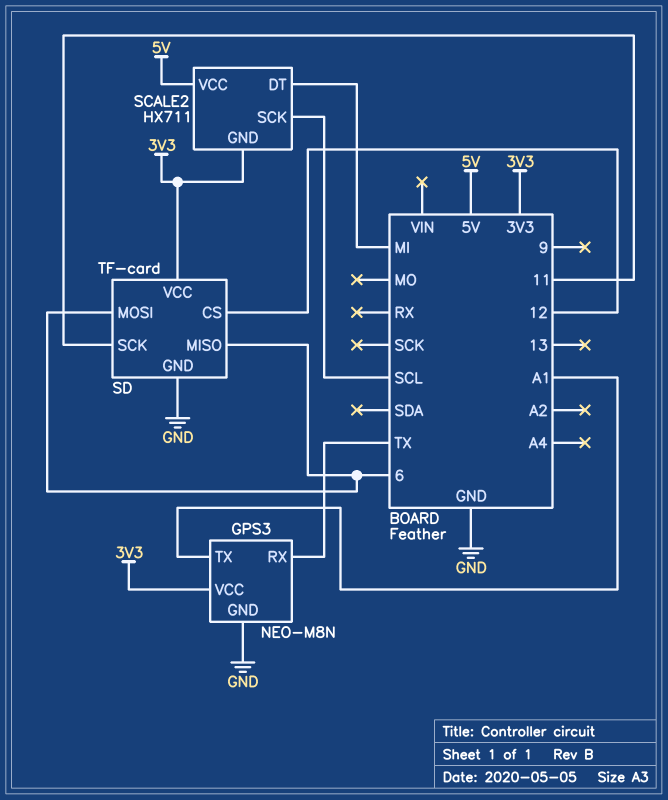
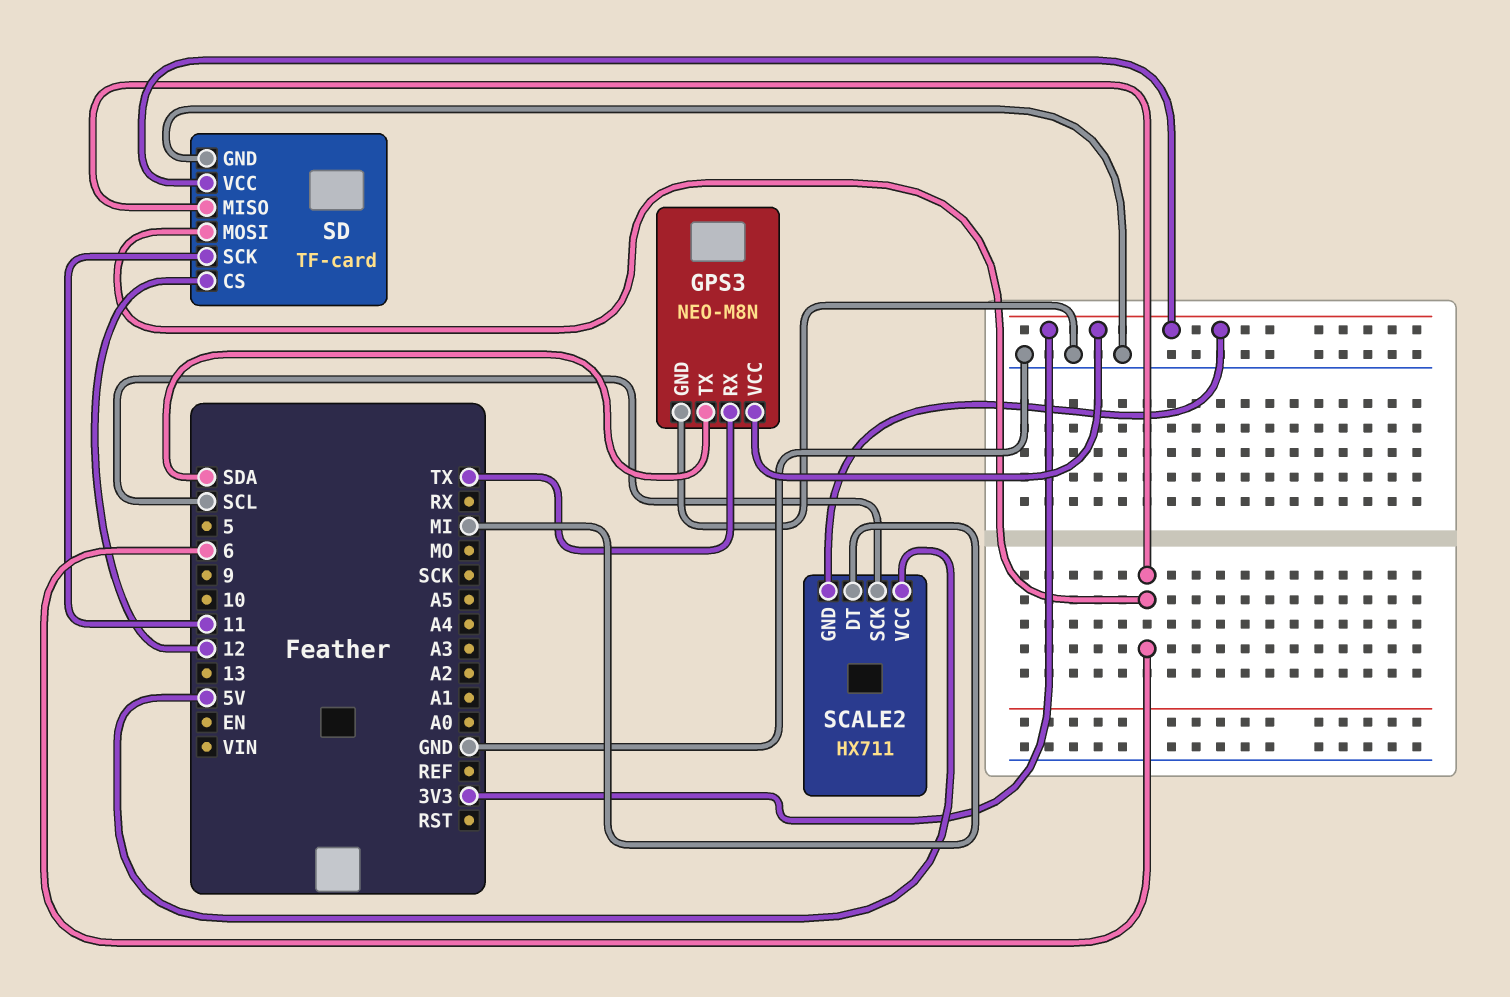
GPS3 pin TX: A1 -> SDA

